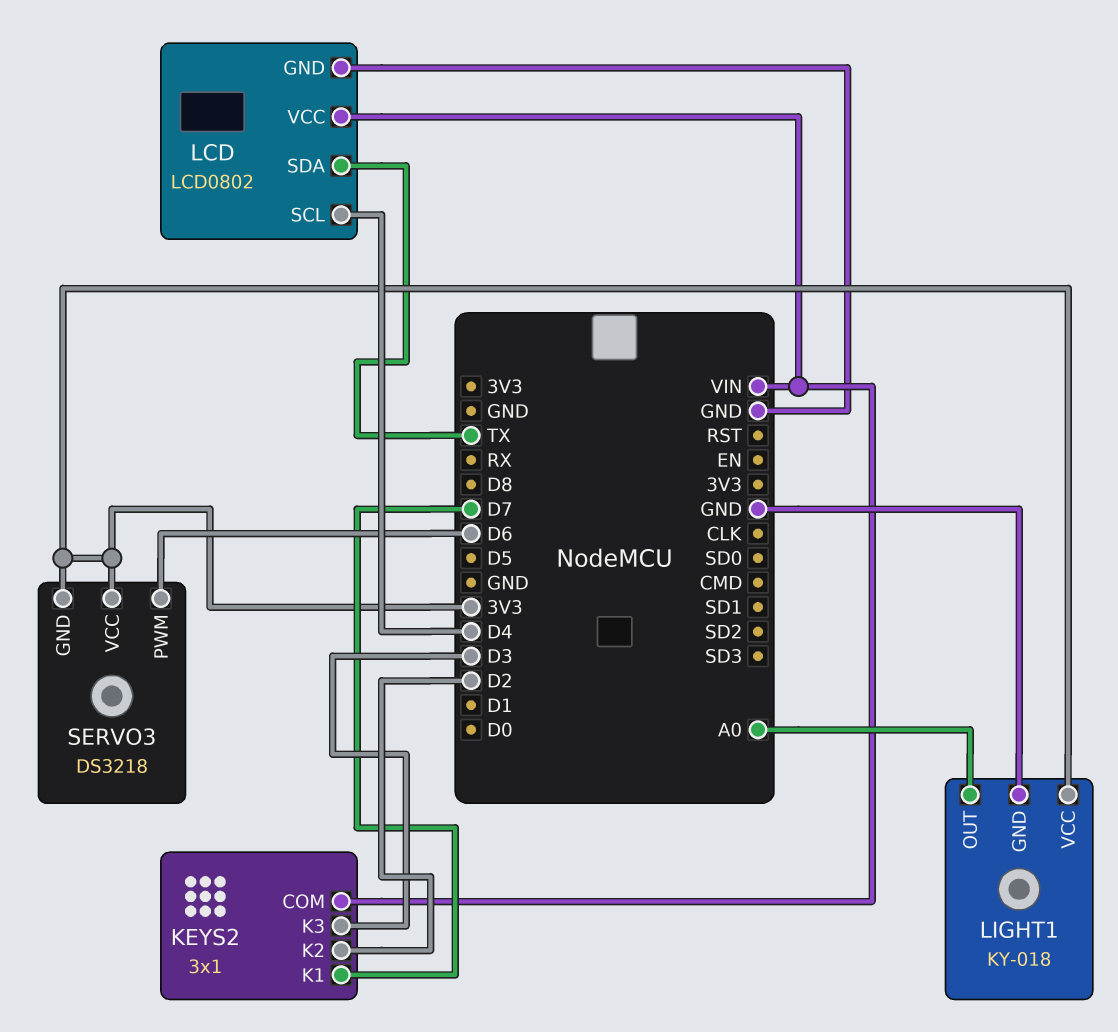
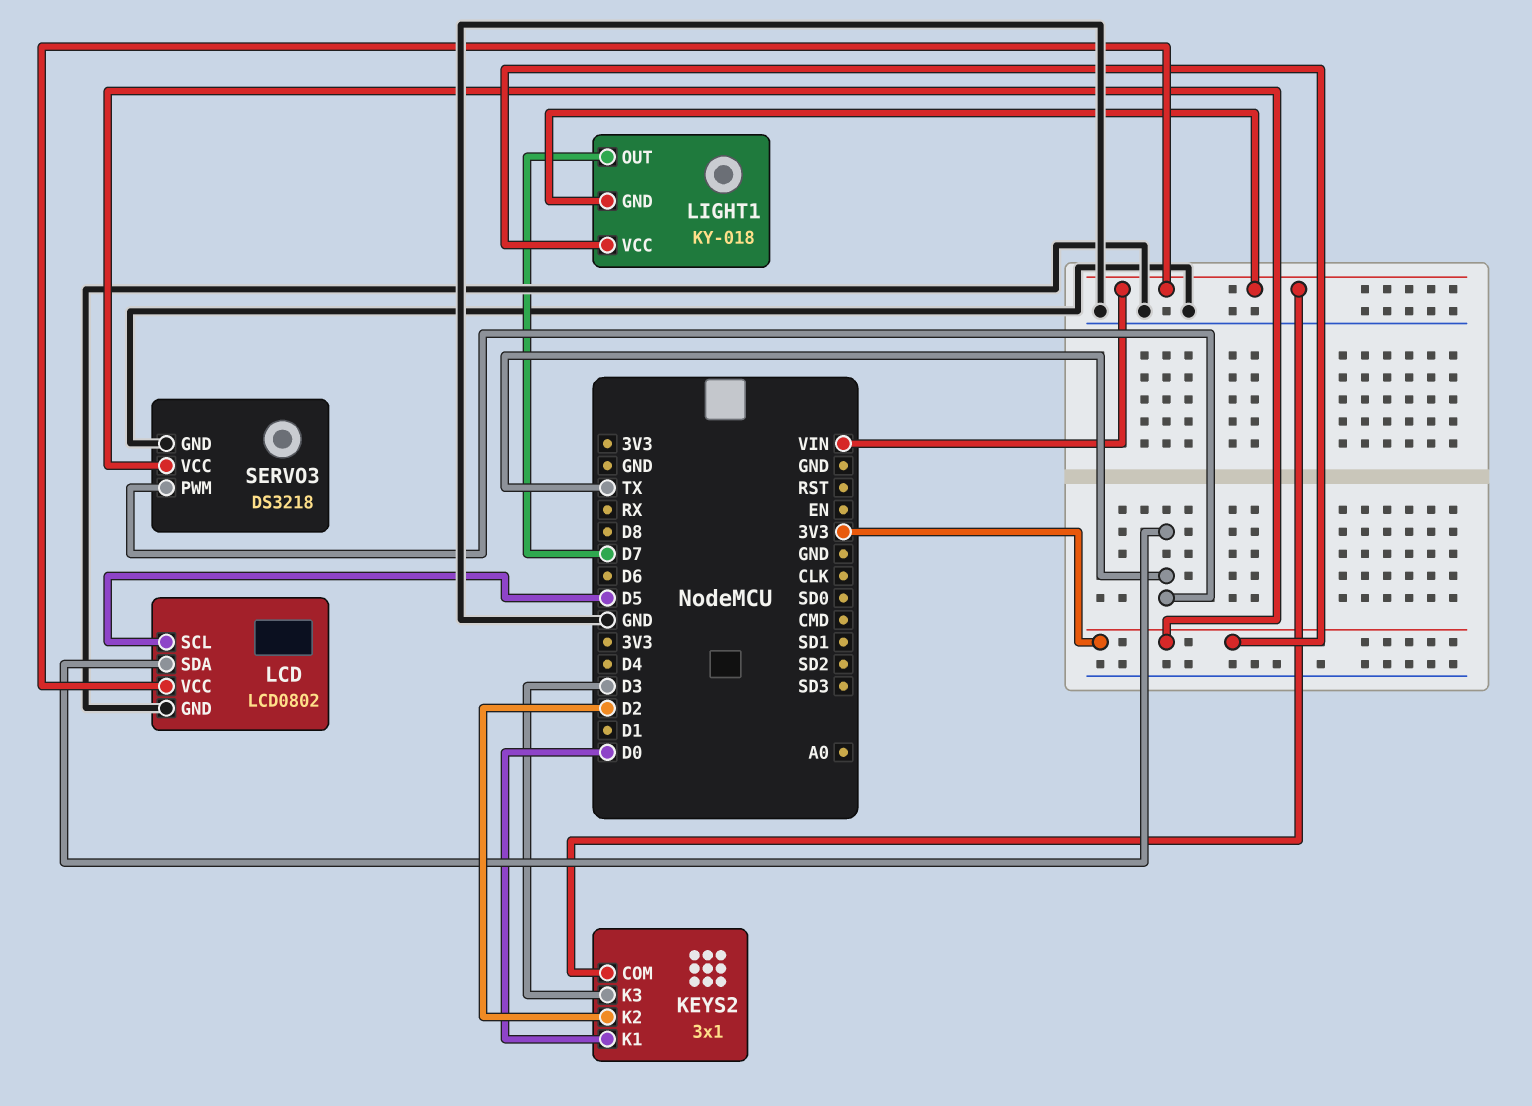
KEYS2 pin K1: D7 -> D0
LCD pin SCL: D4 -> D5
LIGHT1 pin GND: GND -> VIN
LIGHT1 pin OUT: A0 -> D7
SERVO3 pin GND: 3V3 -> GND
SERVO3 pin PWM: D6 -> TX

